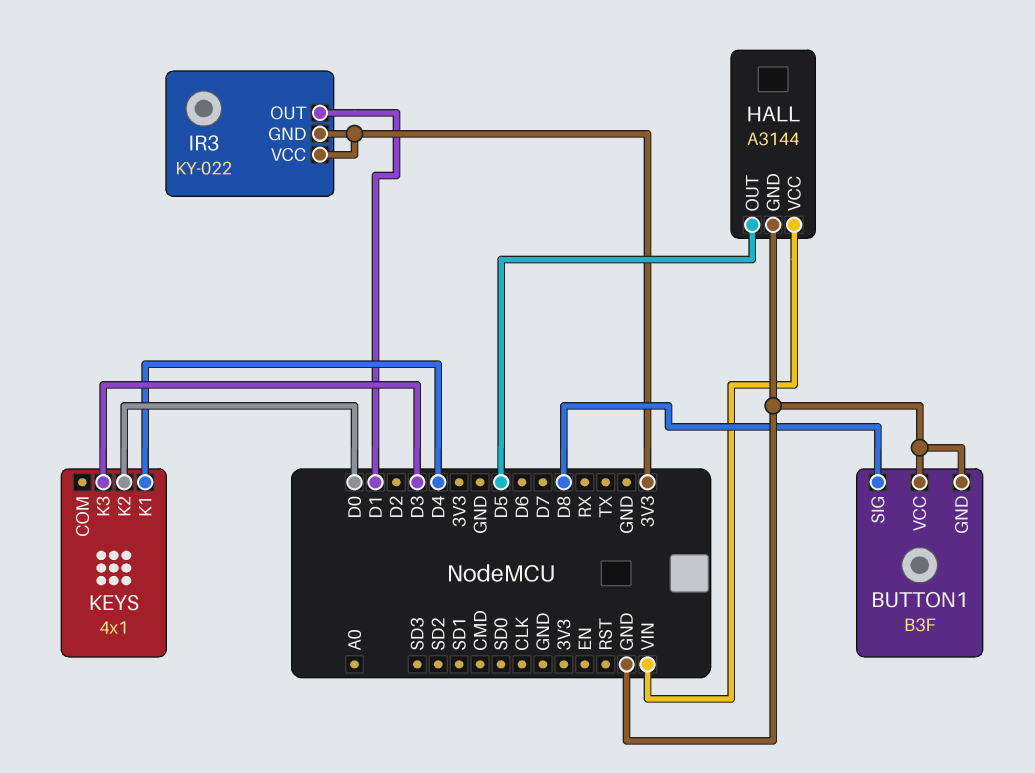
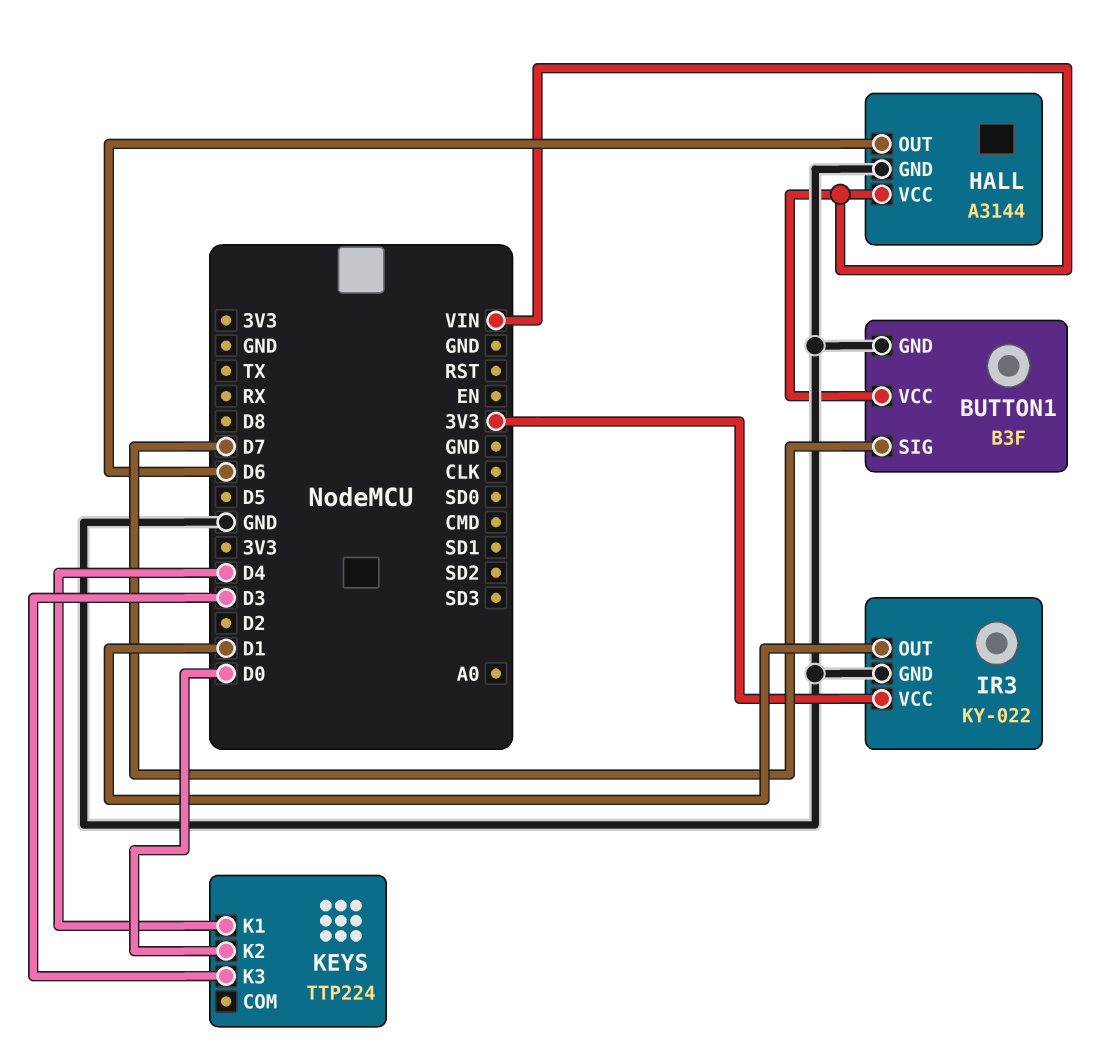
BUTTON1 pin SIG: D8 -> D7
BUTTON1 pin VCC: GND -> VIN
HALL pin OUT: D5 -> D6
IR3 pin GND: 3V3 -> GND
KEYS: 4x1 -> TTP224

